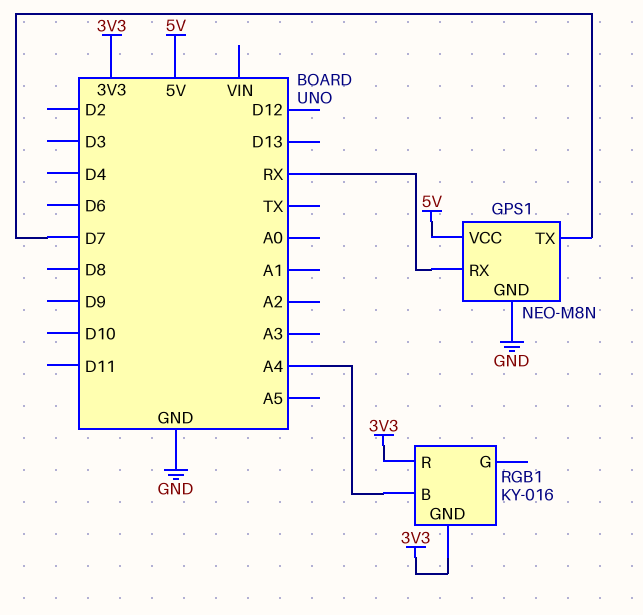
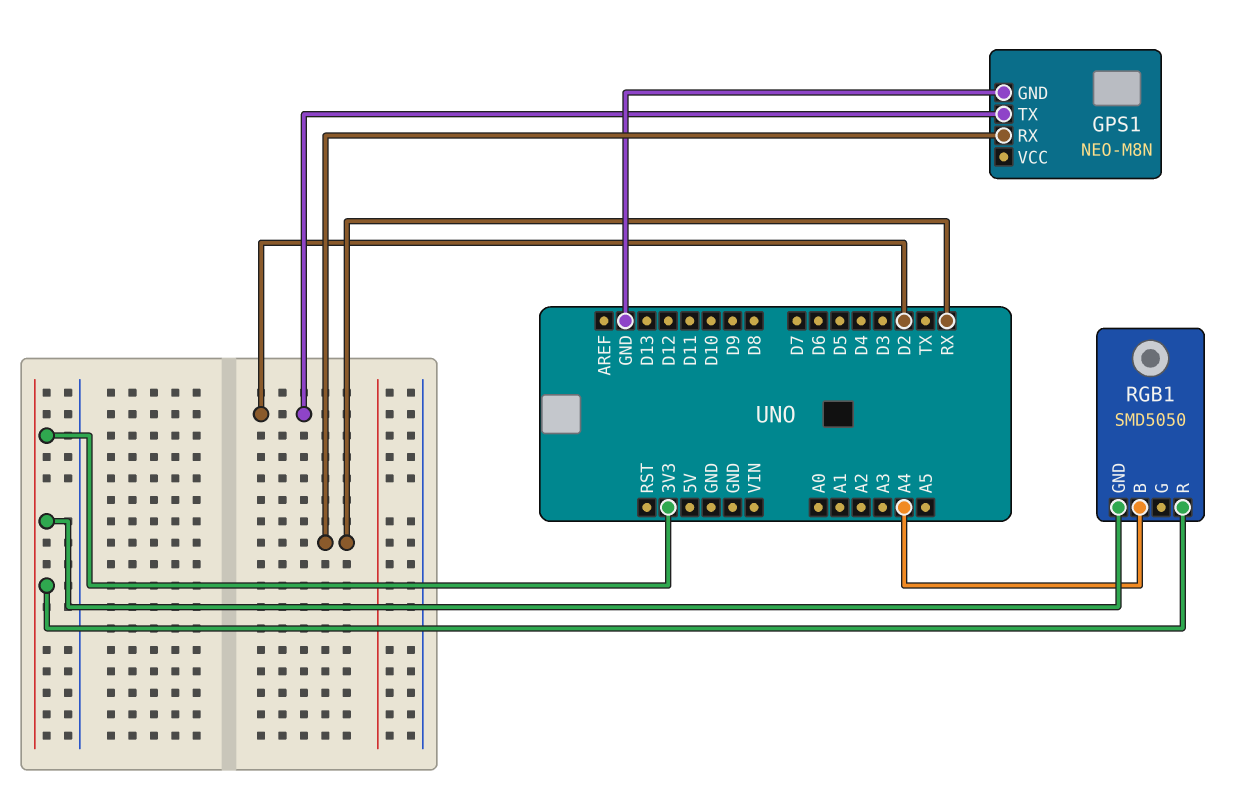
GPS1 pin TX: D7 -> D2
GPS1 pin VCC: 5V -> none
RGB1: KY-016 -> SMD5050

